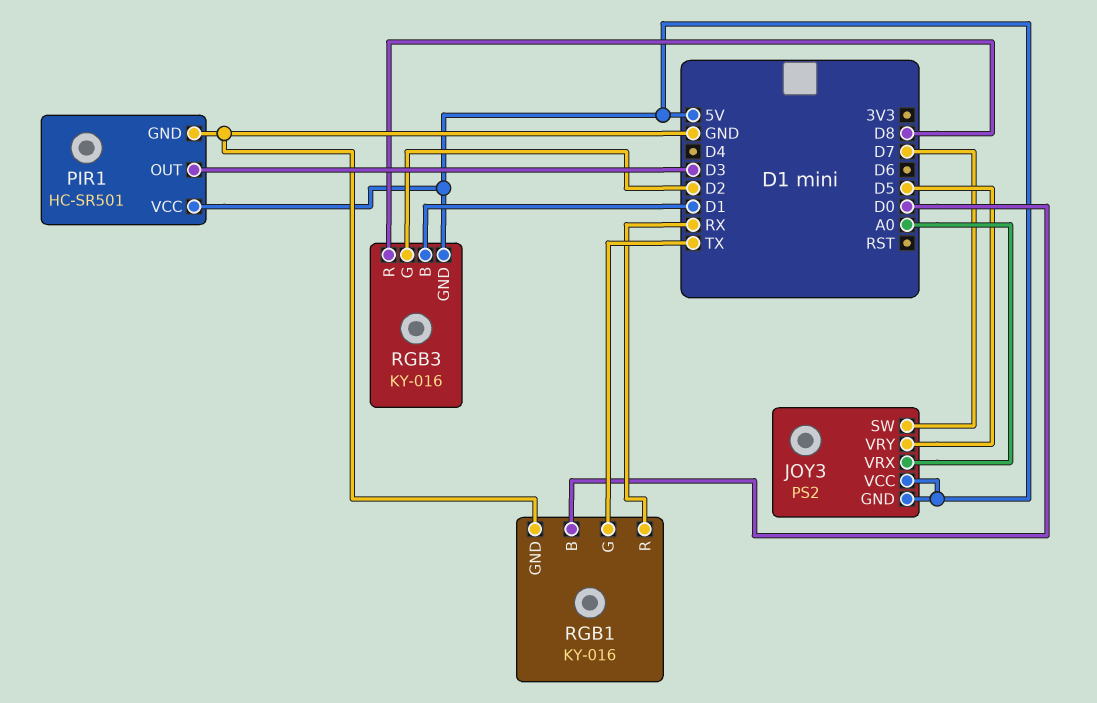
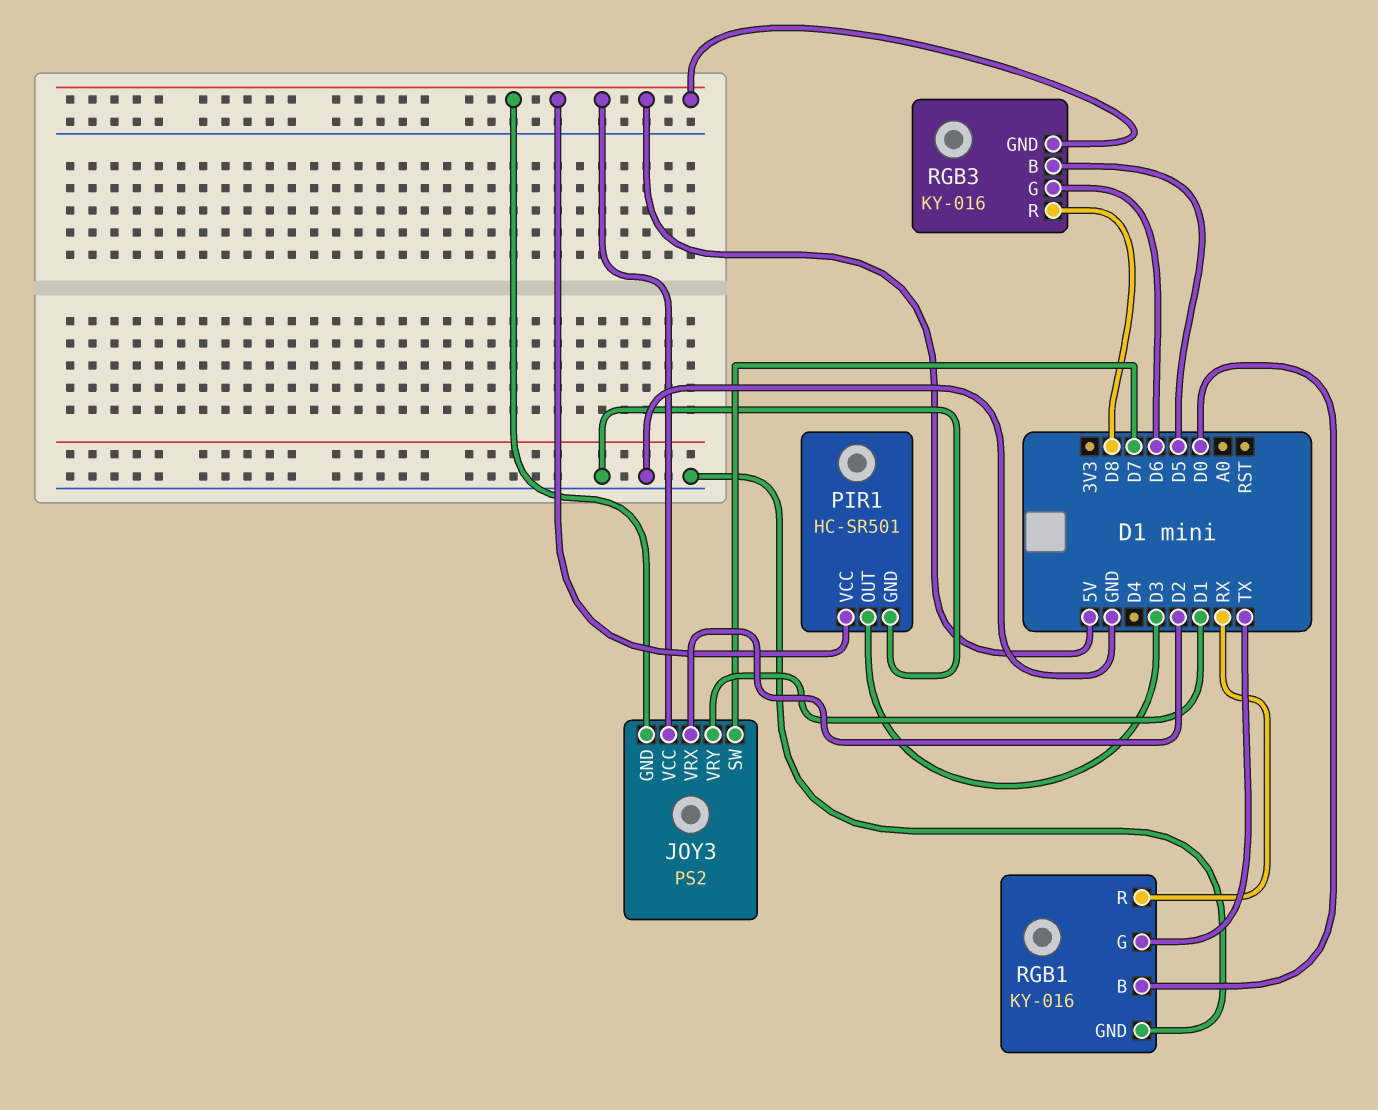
JOY3 pin VRX: A0 -> D2
JOY3 pin VRY: D5 -> D1
RGB3 pin B: D1 -> D5
RGB3 pin G: D2 -> D6

